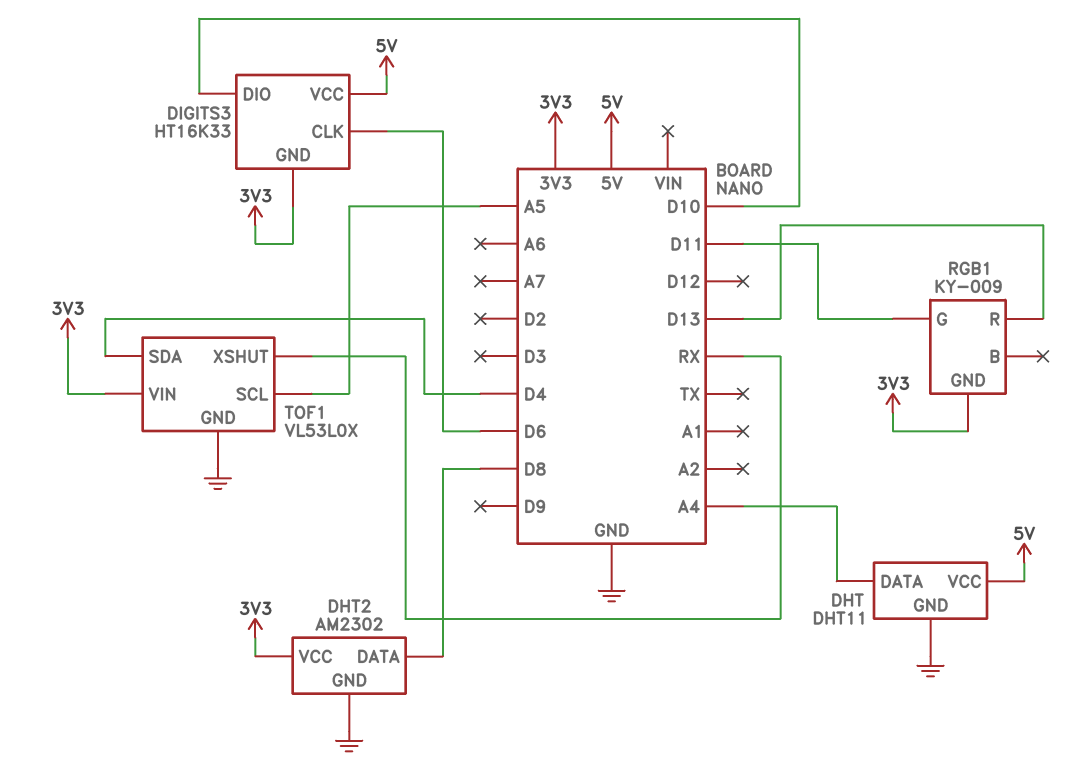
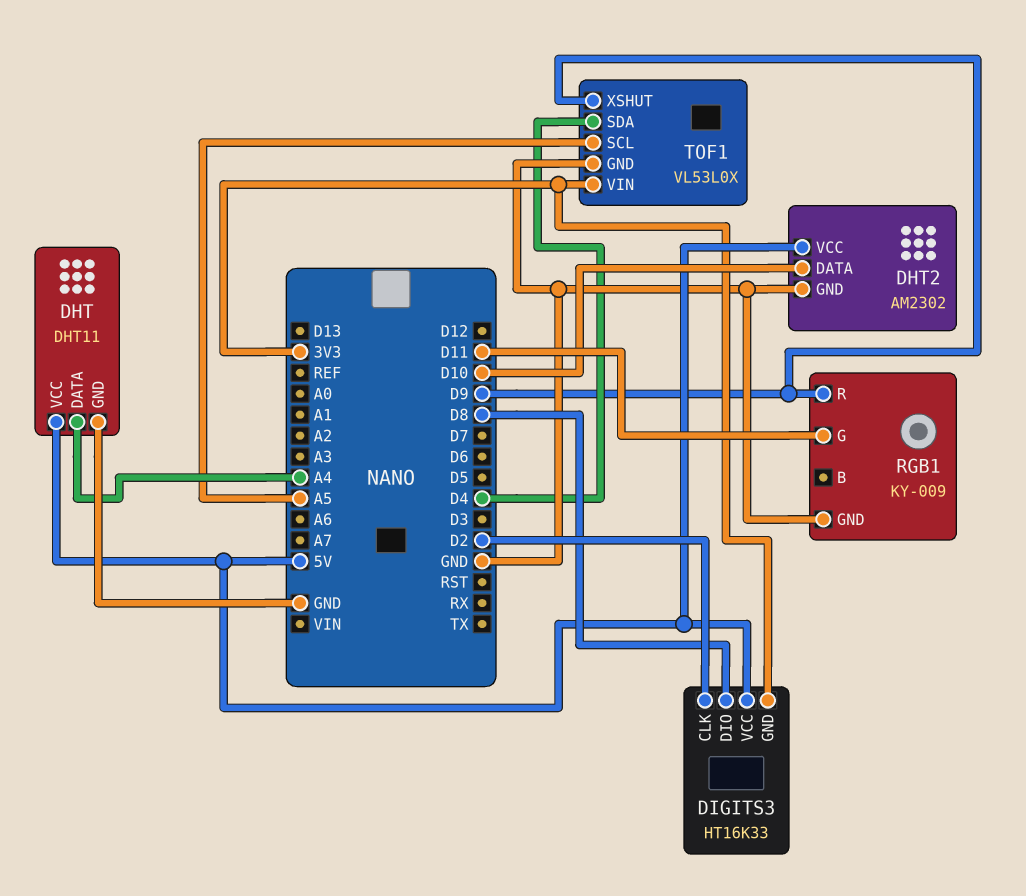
DHT2 pin DATA: D8 -> D10
DHT2 pin VCC: 3V3 -> 5V
DIGITS3 pin CLK: D6 -> D2
DIGITS3 pin DIO: D10 -> D8
RGB1 pin GND: 3V3 -> GND
RGB1 pin R: D13 -> D9
TOF1 pin XSHUT: RX -> D9

